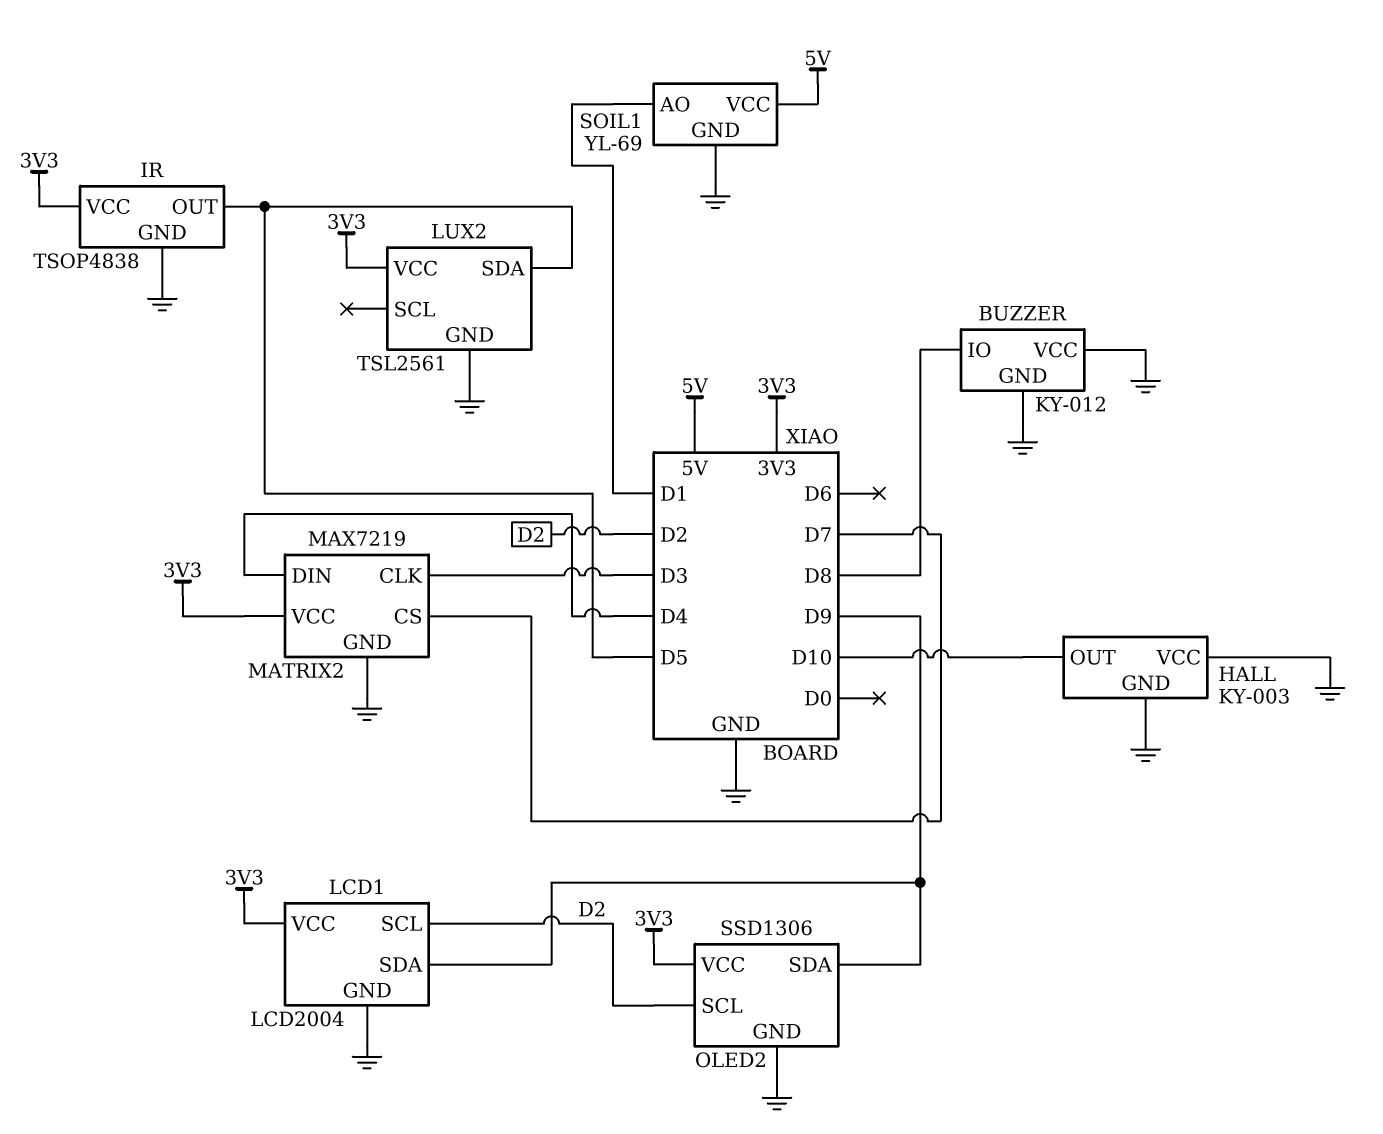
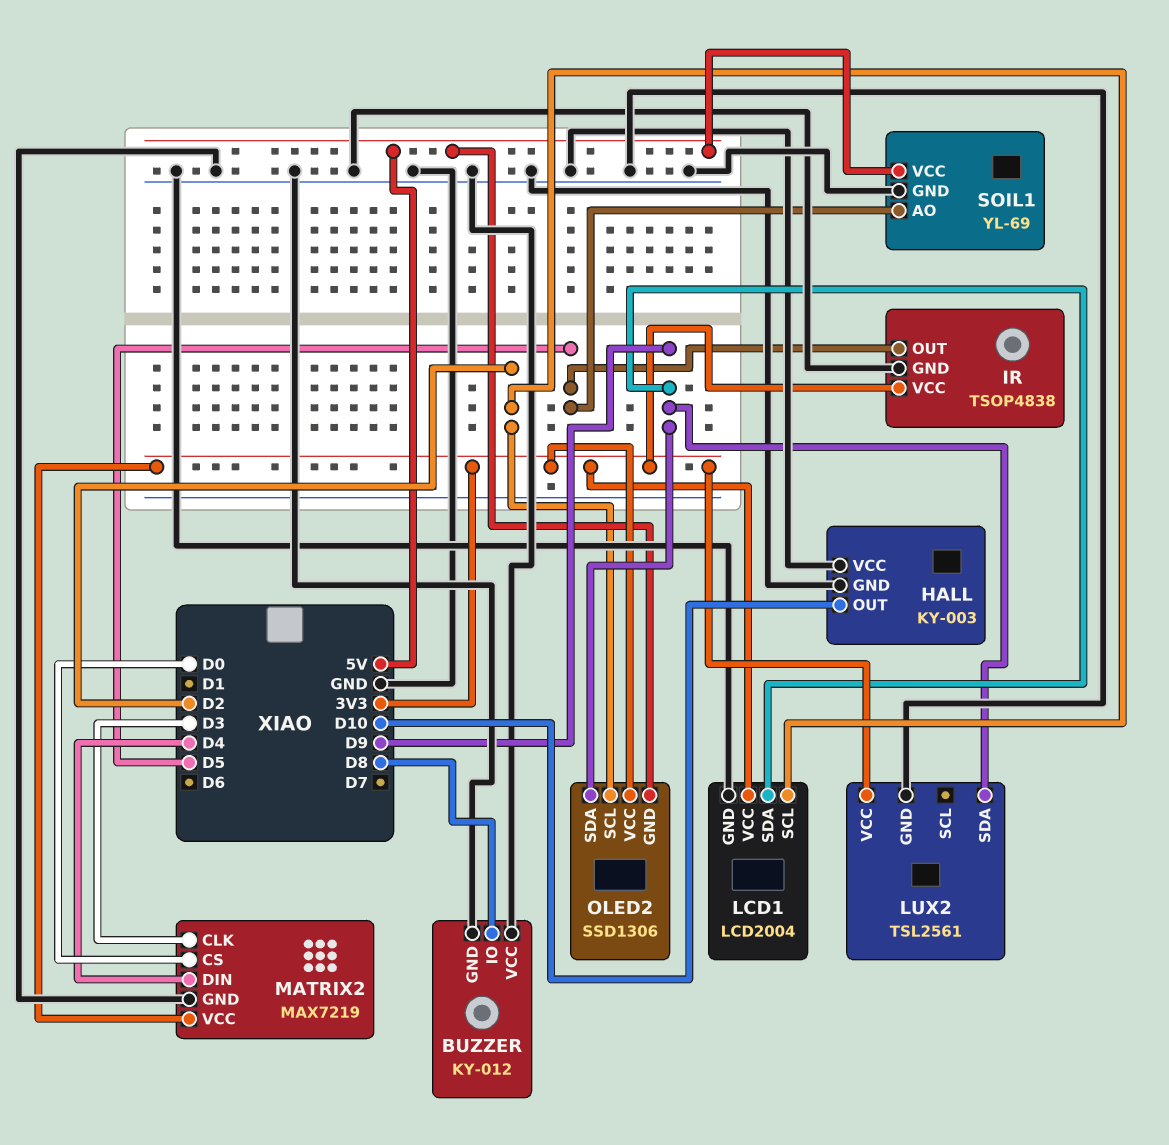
LUX2 pin SDA: D5 -> D9
MATRIX2 pin CS: D7 -> D0
OLED2 pin GND: GND -> 5V
SOIL1 pin AO: D1 -> D5

